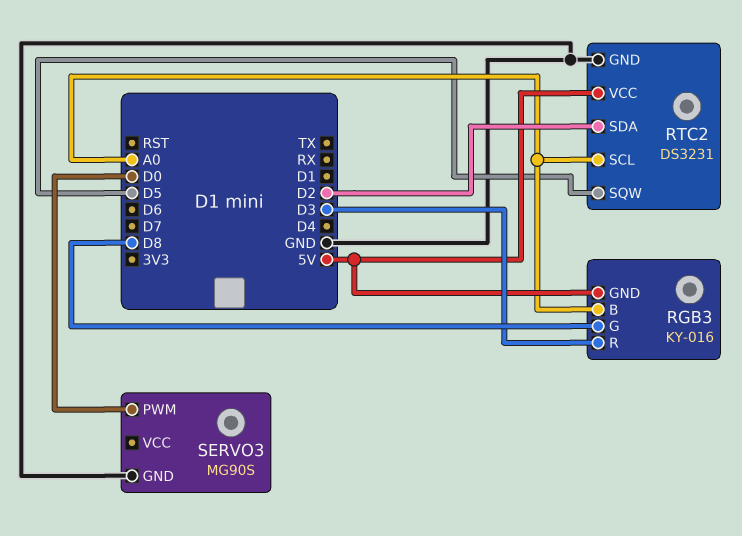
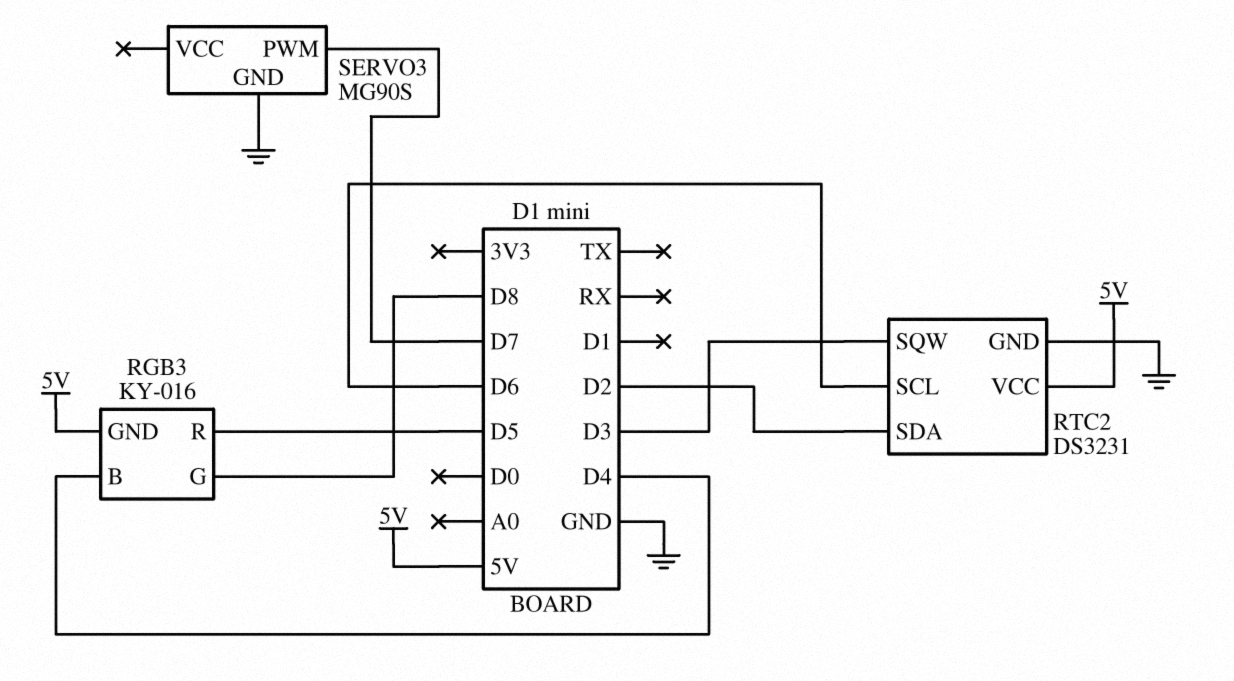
RGB3 pin B: A0 -> D4
RGB3 pin R: D3 -> D5
RTC2 pin SCL: A0 -> D6
RTC2 pin SQW: D5 -> D3
SERVO3 pin PWM: D0 -> D7

